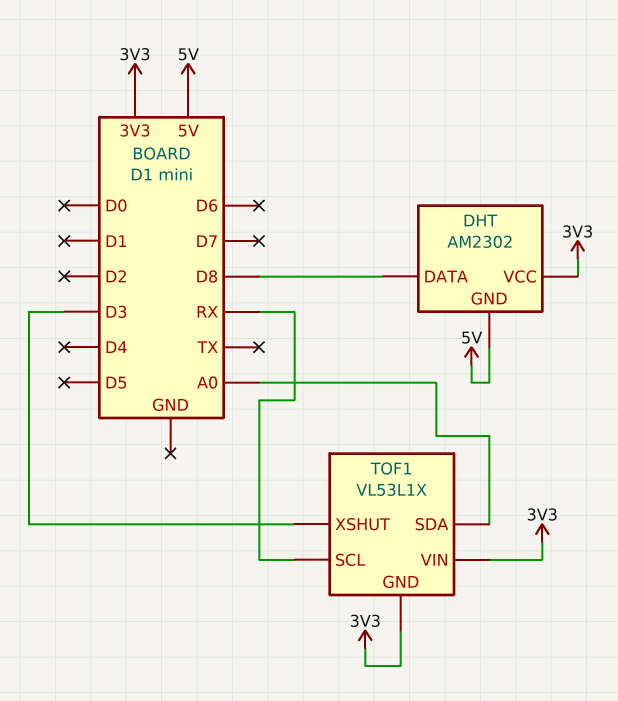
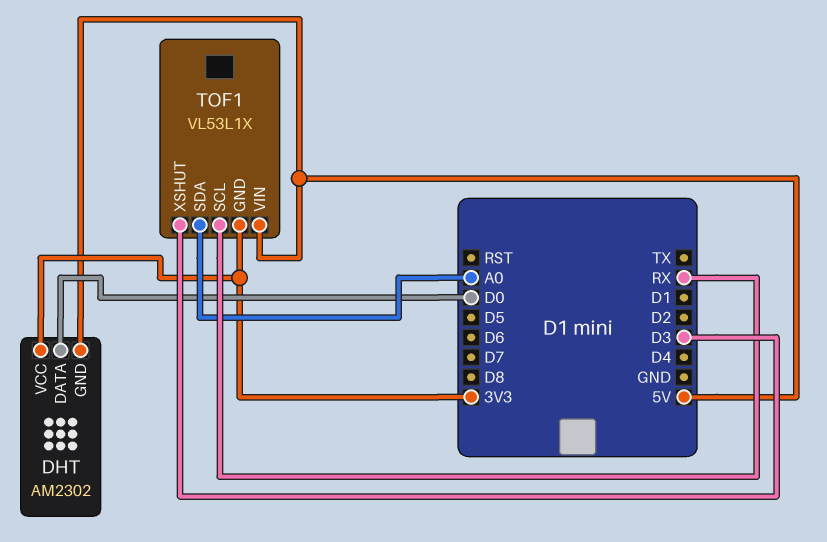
DHT pin DATA: D8 -> D0
TOF1 pin VIN: 3V3 -> 5V

